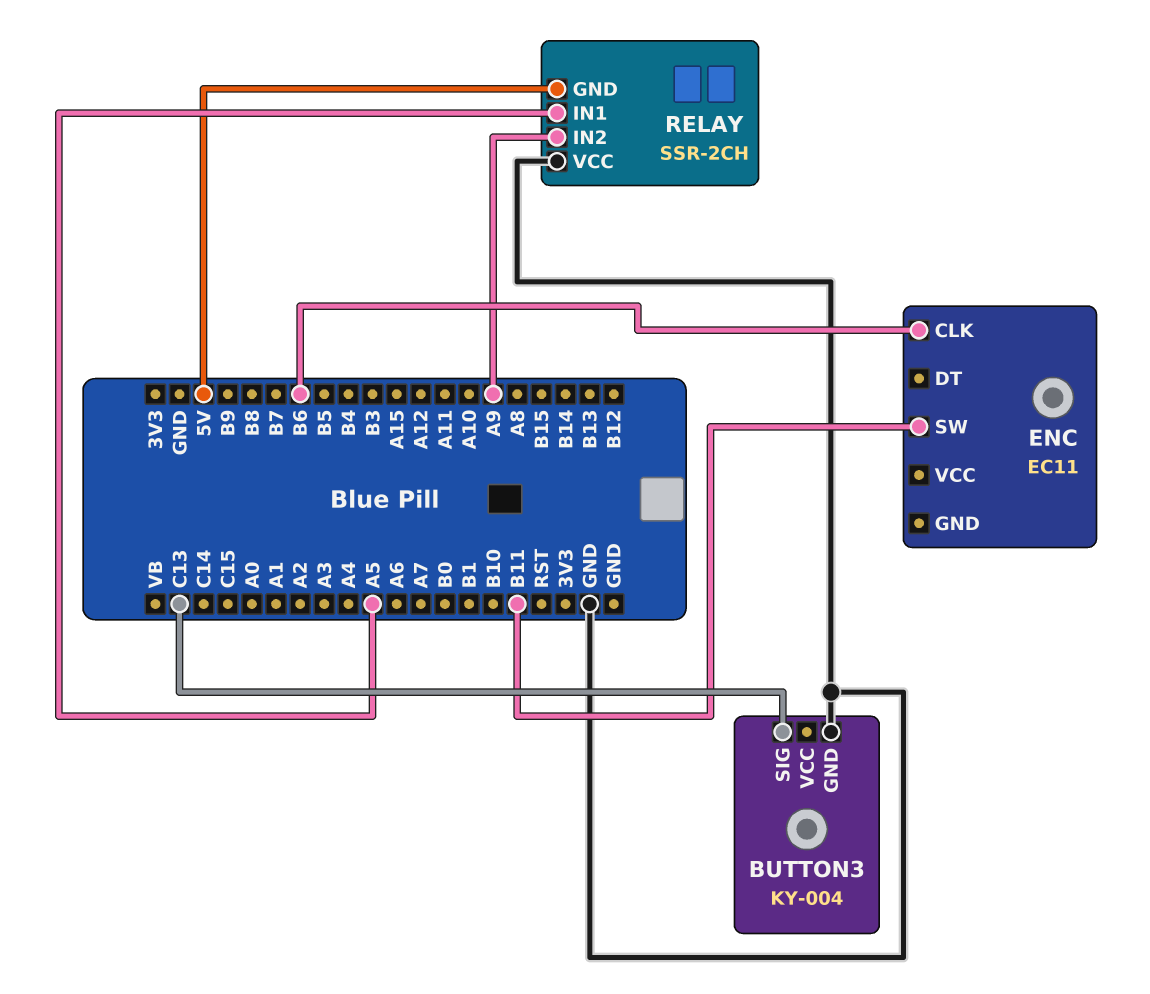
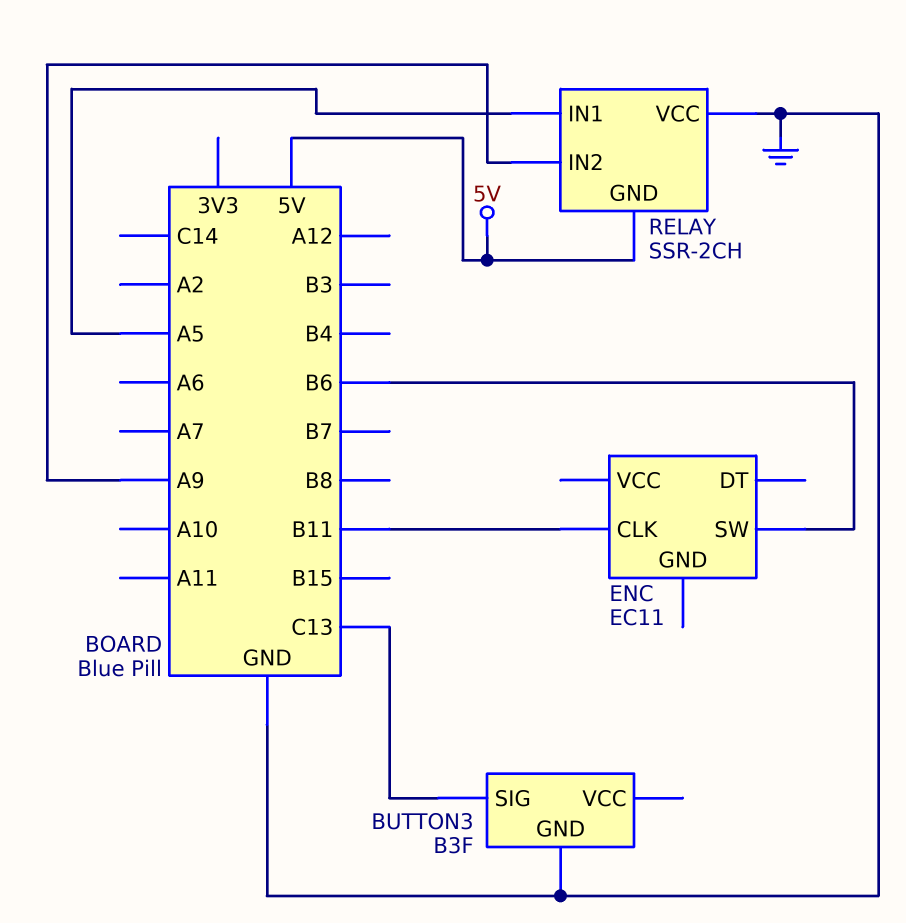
BUTTON3: KY-004 -> B3F
ENC pin CLK: B6 -> B11
ENC pin SW: B11 -> B6

